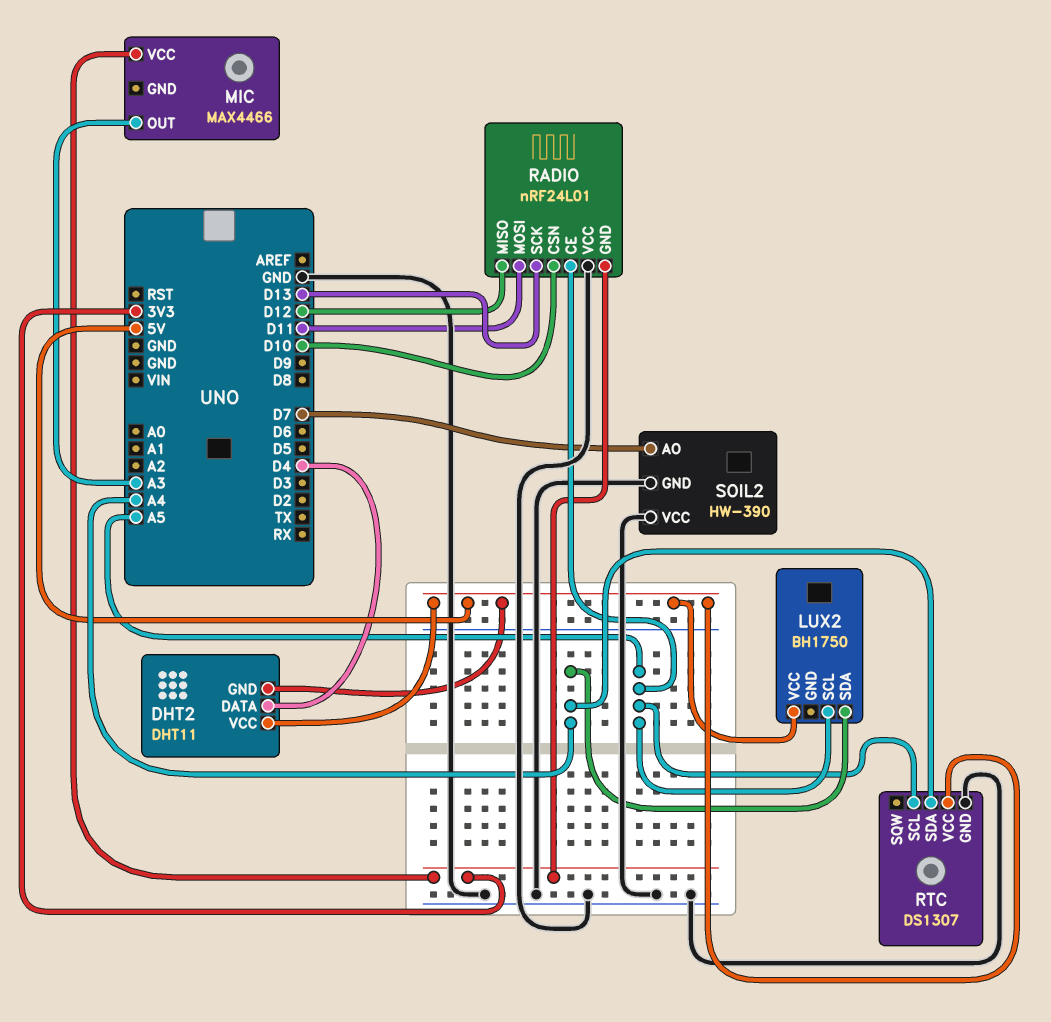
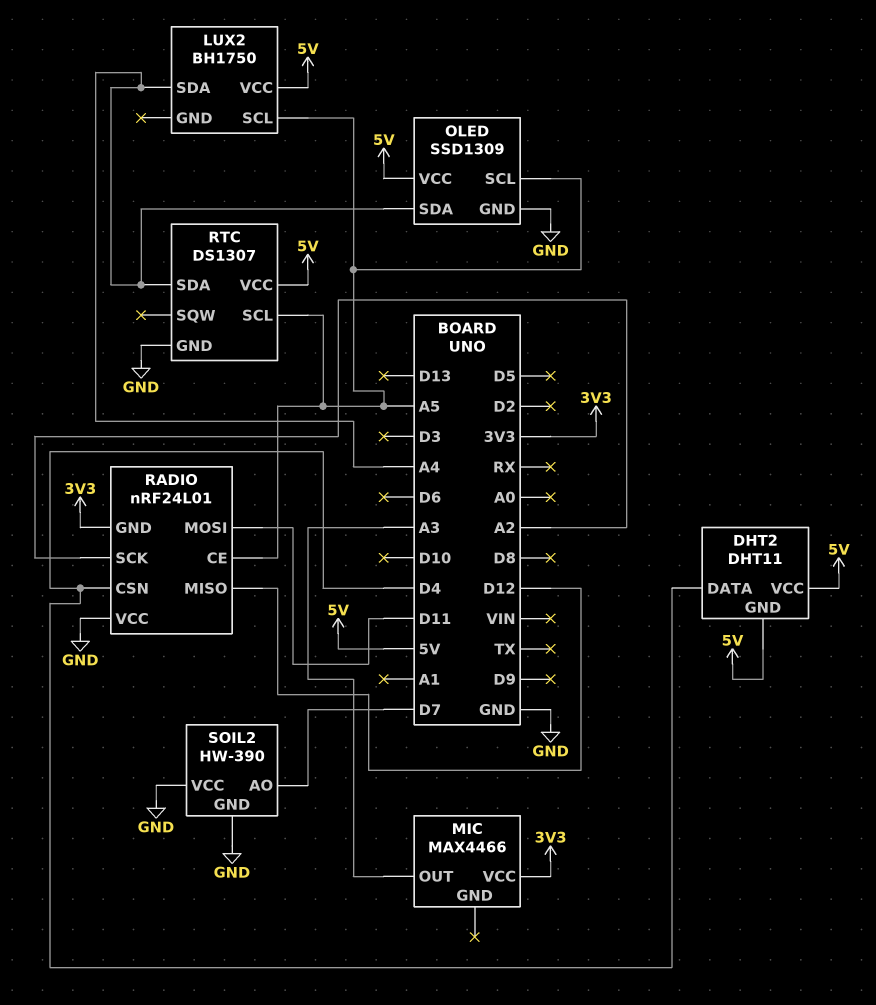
OLED: none -> SSD1309
OLED pin GND: none -> GND
OLED pin SCL: none -> A5
OLED pin SDA: none -> A4
OLED pin VCC: none -> 5V
RADIO pin CSN: D10 -> D4
RADIO pin SCK: D13 -> A2

